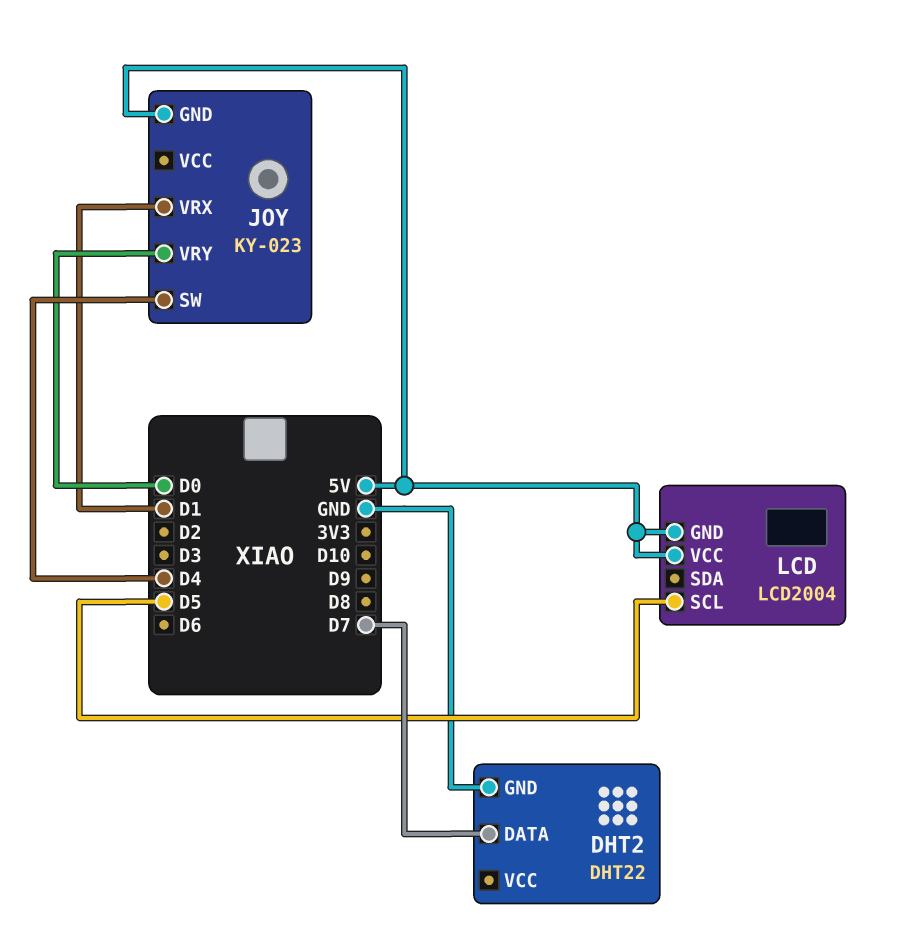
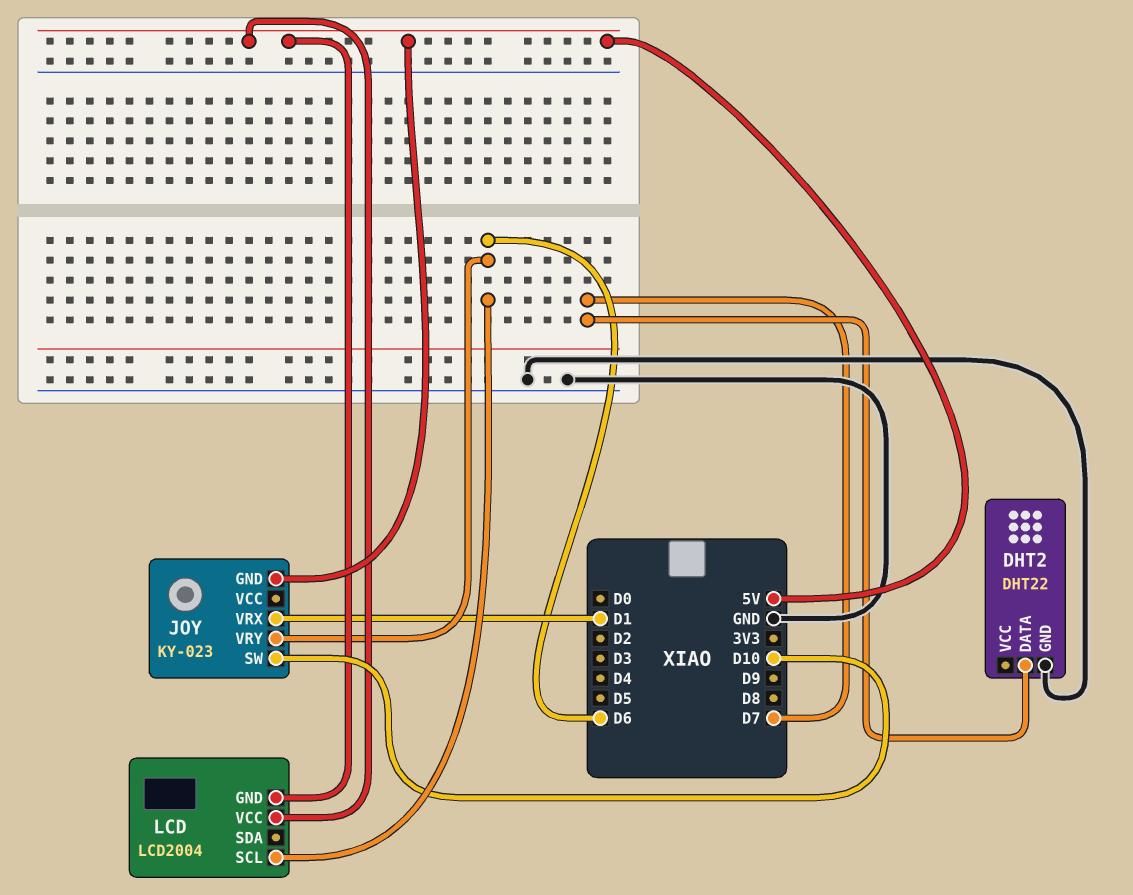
JOY pin SW: D4 -> D10
JOY pin VRY: D0 -> D6
LCD pin SCL: D5 -> D6

